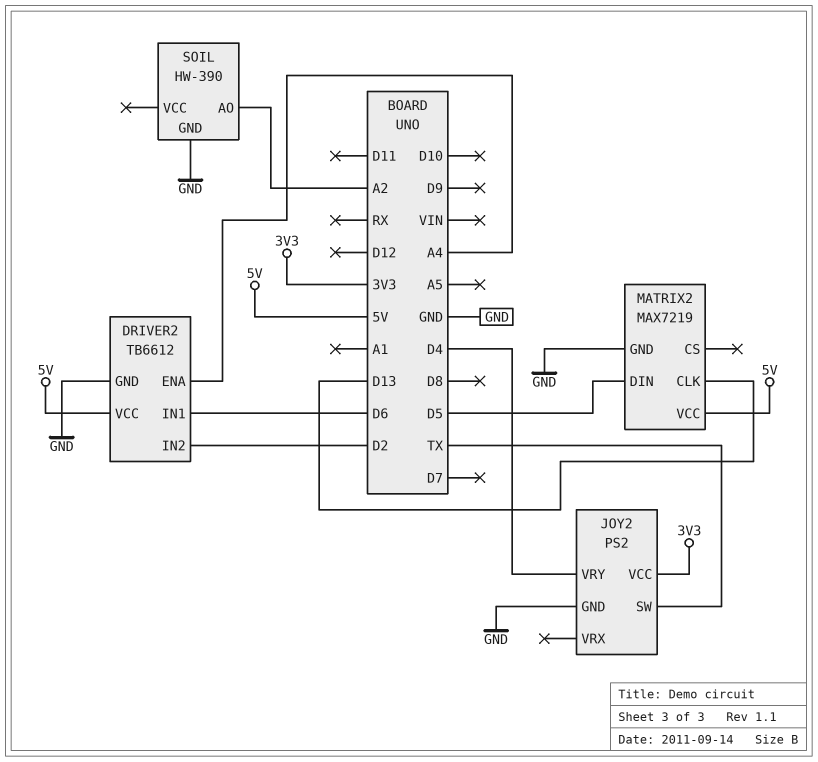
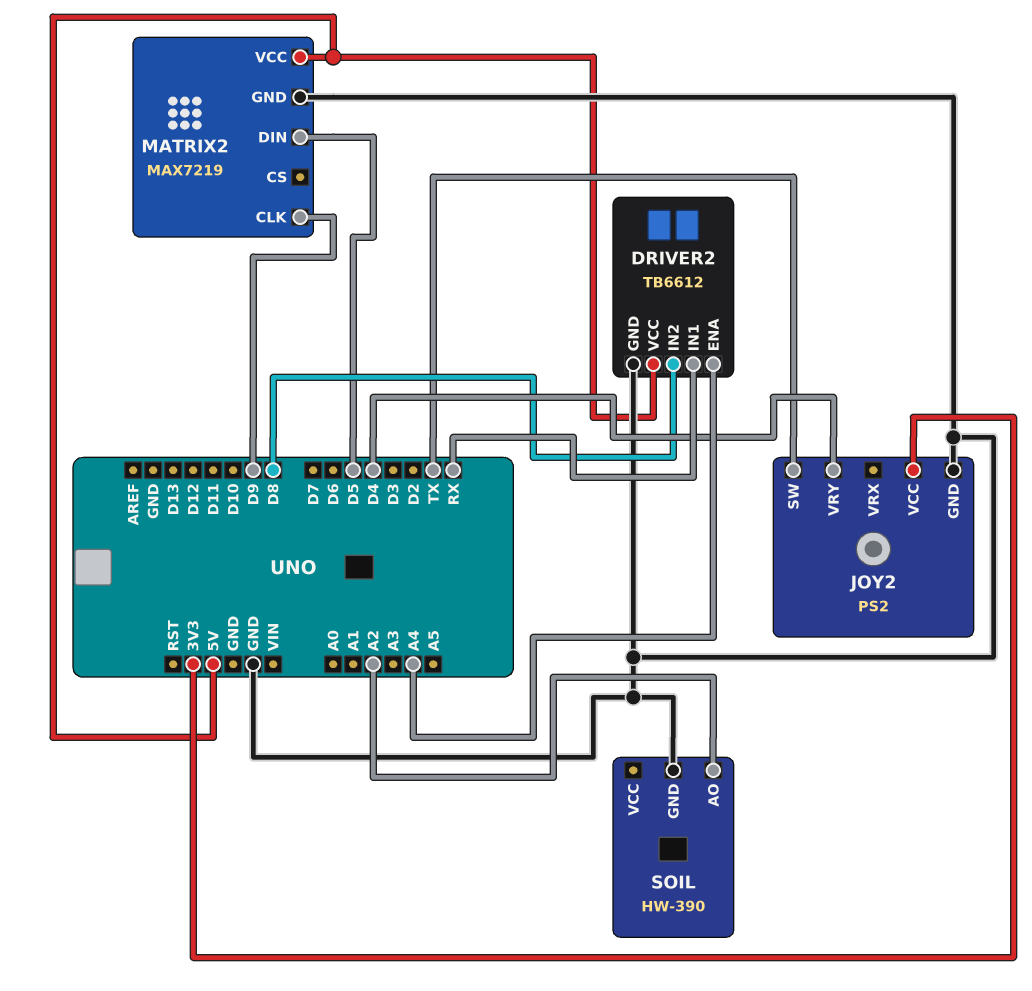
DRIVER2 pin IN1: D6 -> RX
DRIVER2 pin IN2: D2 -> D8
MATRIX2 pin CLK: D13 -> D9

